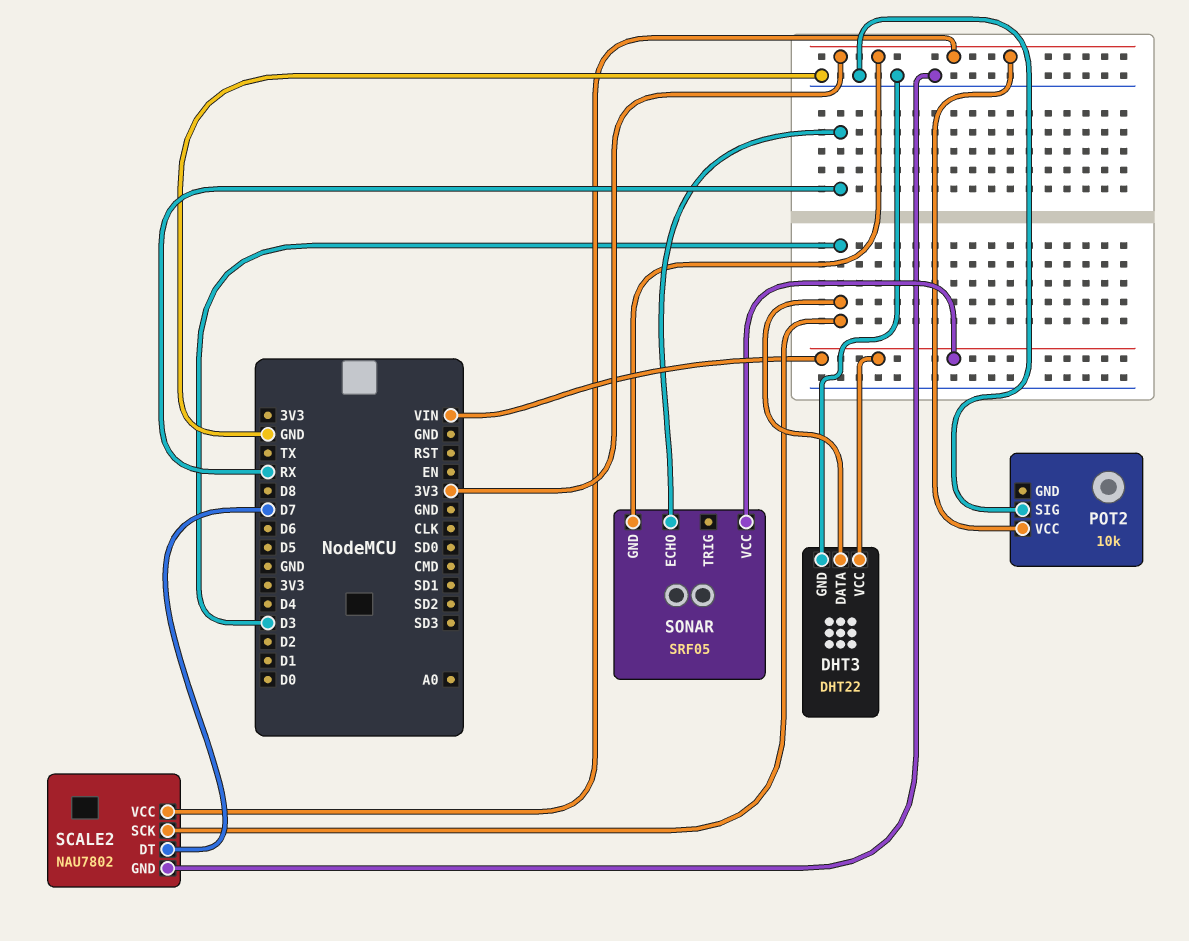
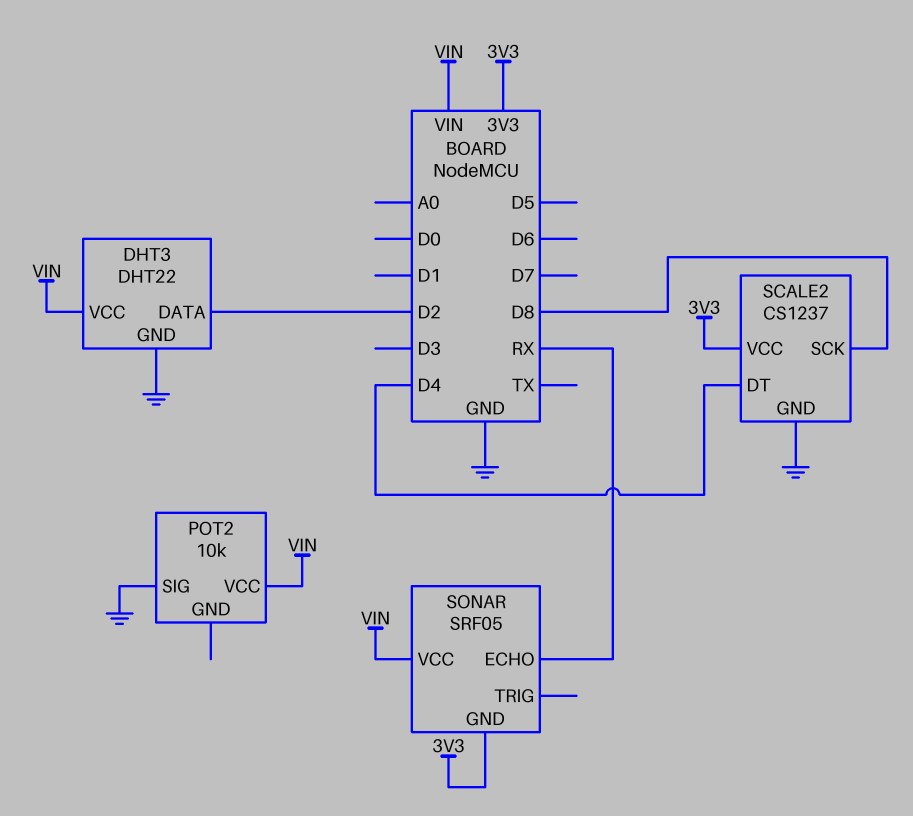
DHT3 pin DATA: D3 -> D2
POT2 pin VCC: 3V3 -> VIN
SCALE2: NAU7802 -> CS1237
SCALE2 pin DT: D7 -> D4
SCALE2 pin SCK: D3 -> D8

